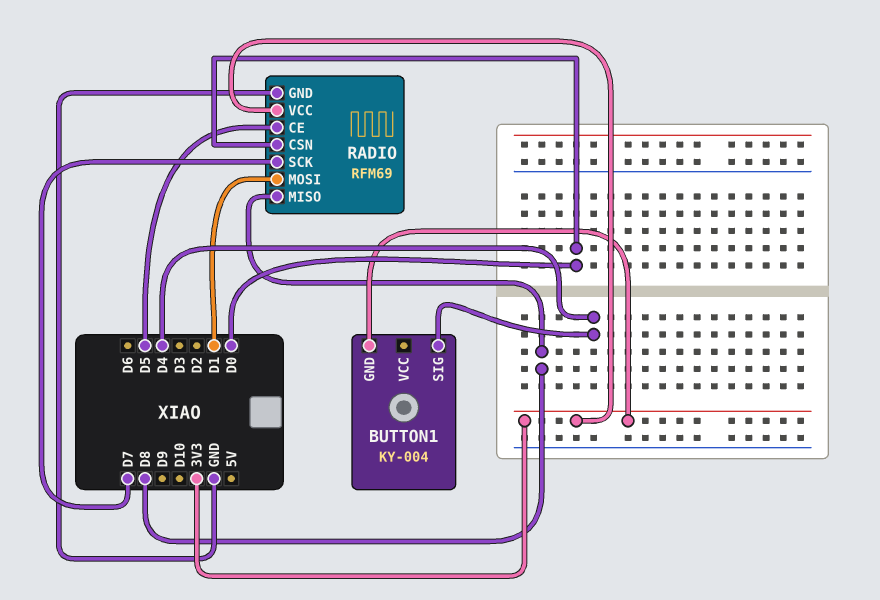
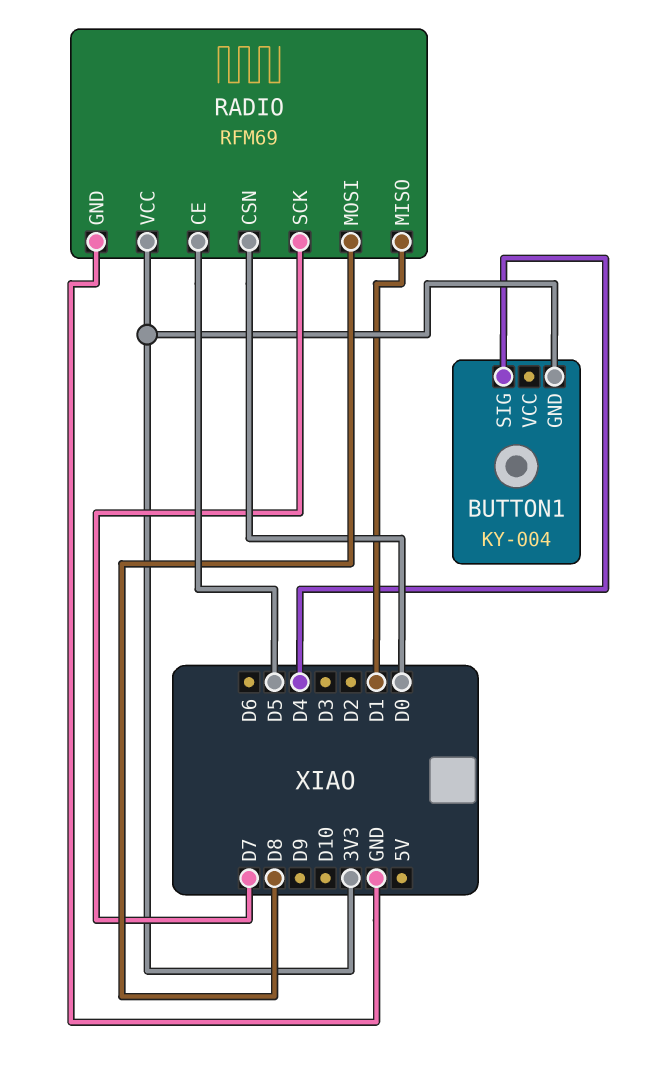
RADIO pin MISO: D8 -> D1
RADIO pin MOSI: D1 -> D8

